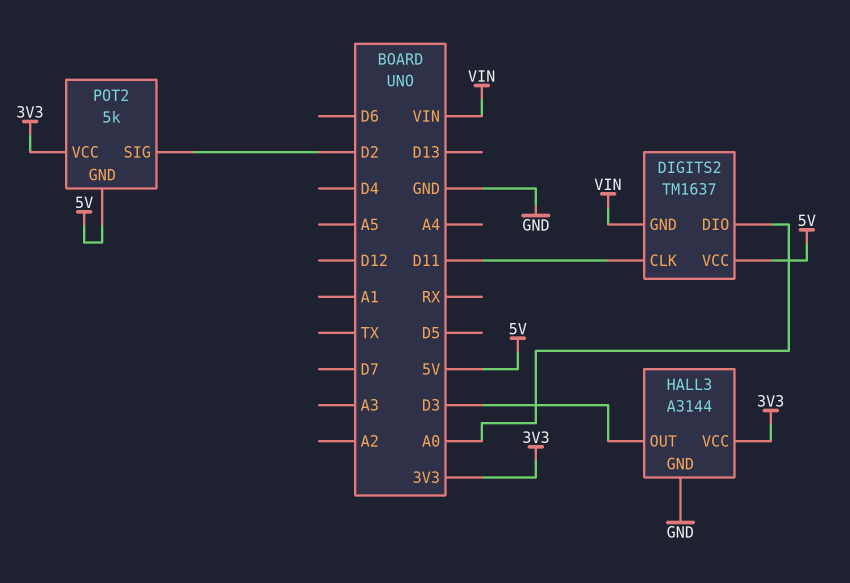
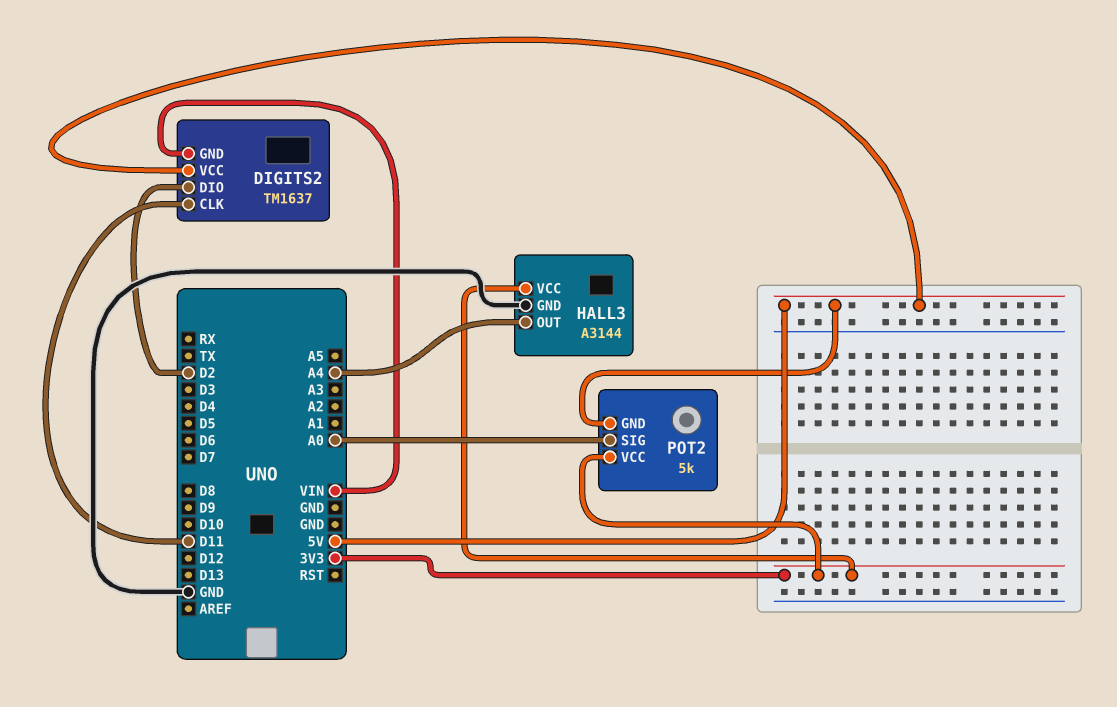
DIGITS2 pin DIO: A0 -> D2
HALL3 pin OUT: D3 -> A4
POT2 pin SIG: D2 -> A0

